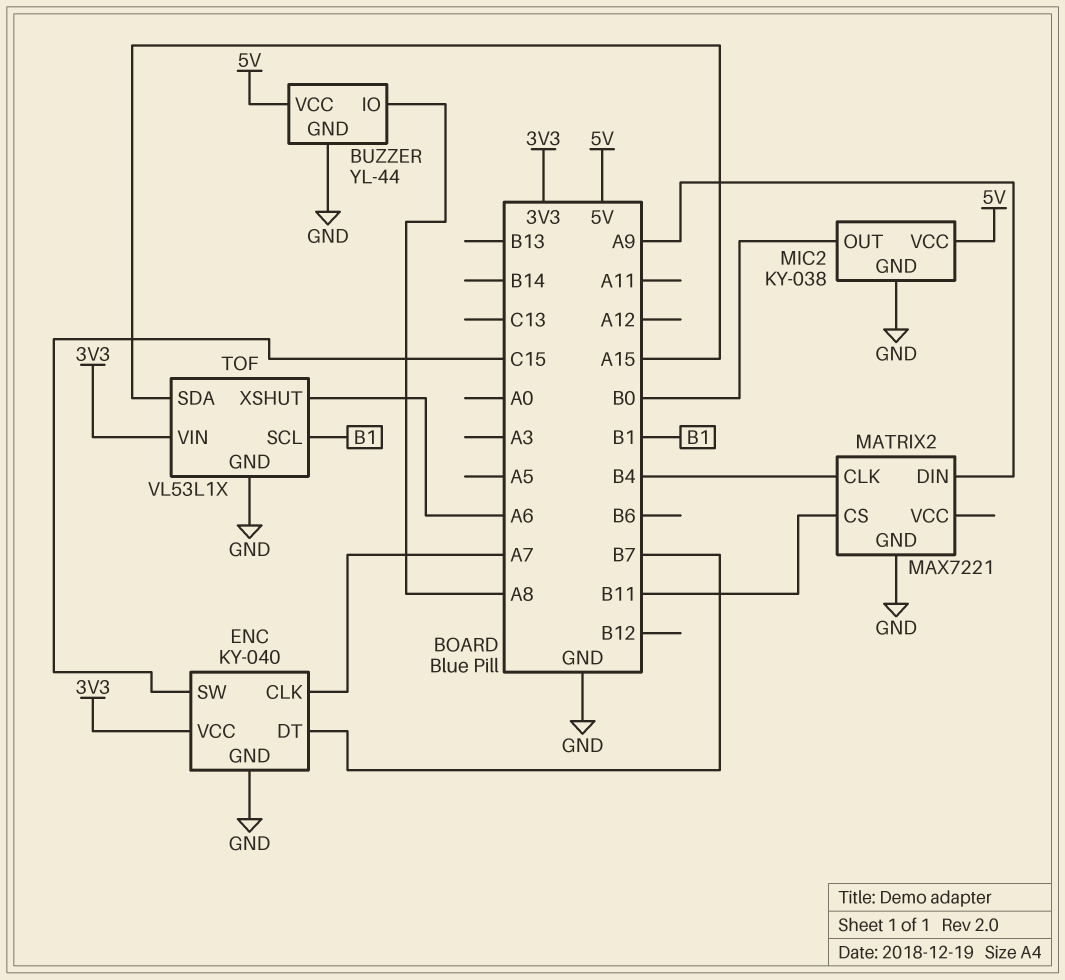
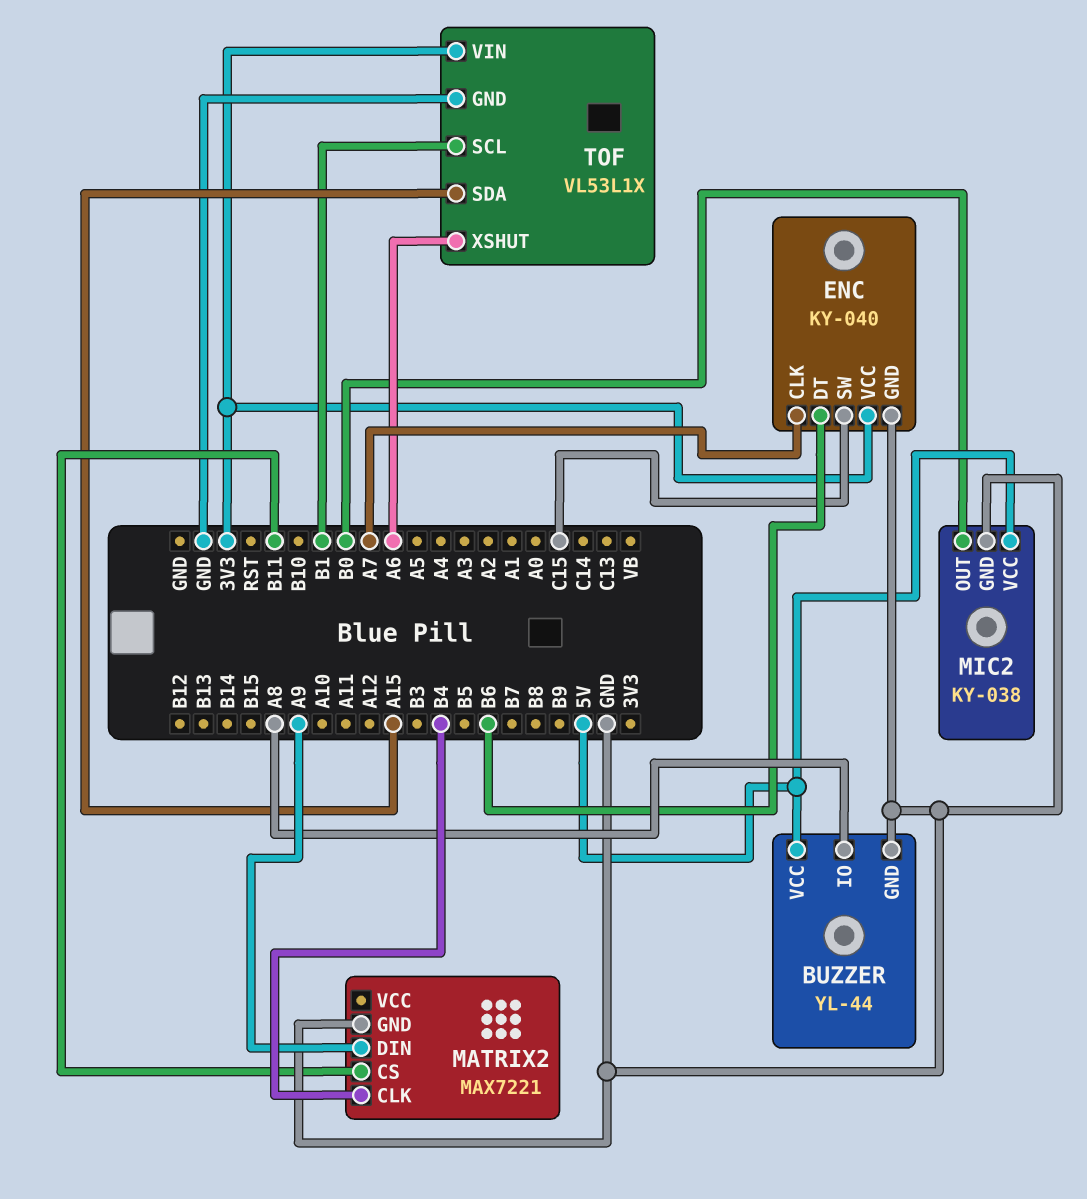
ENC pin DT: B7 -> B6

